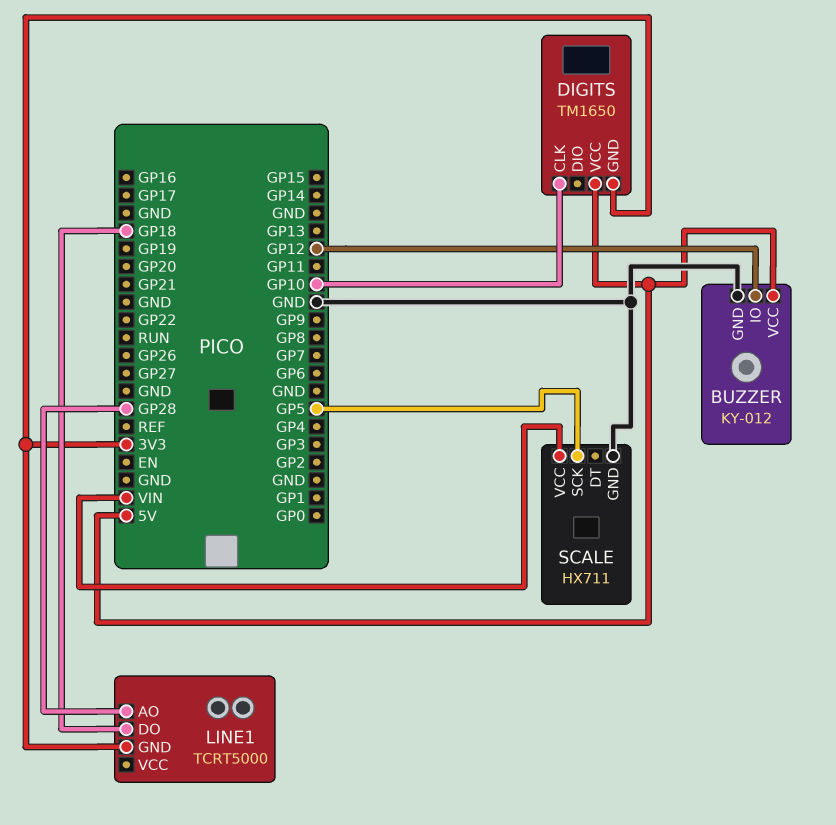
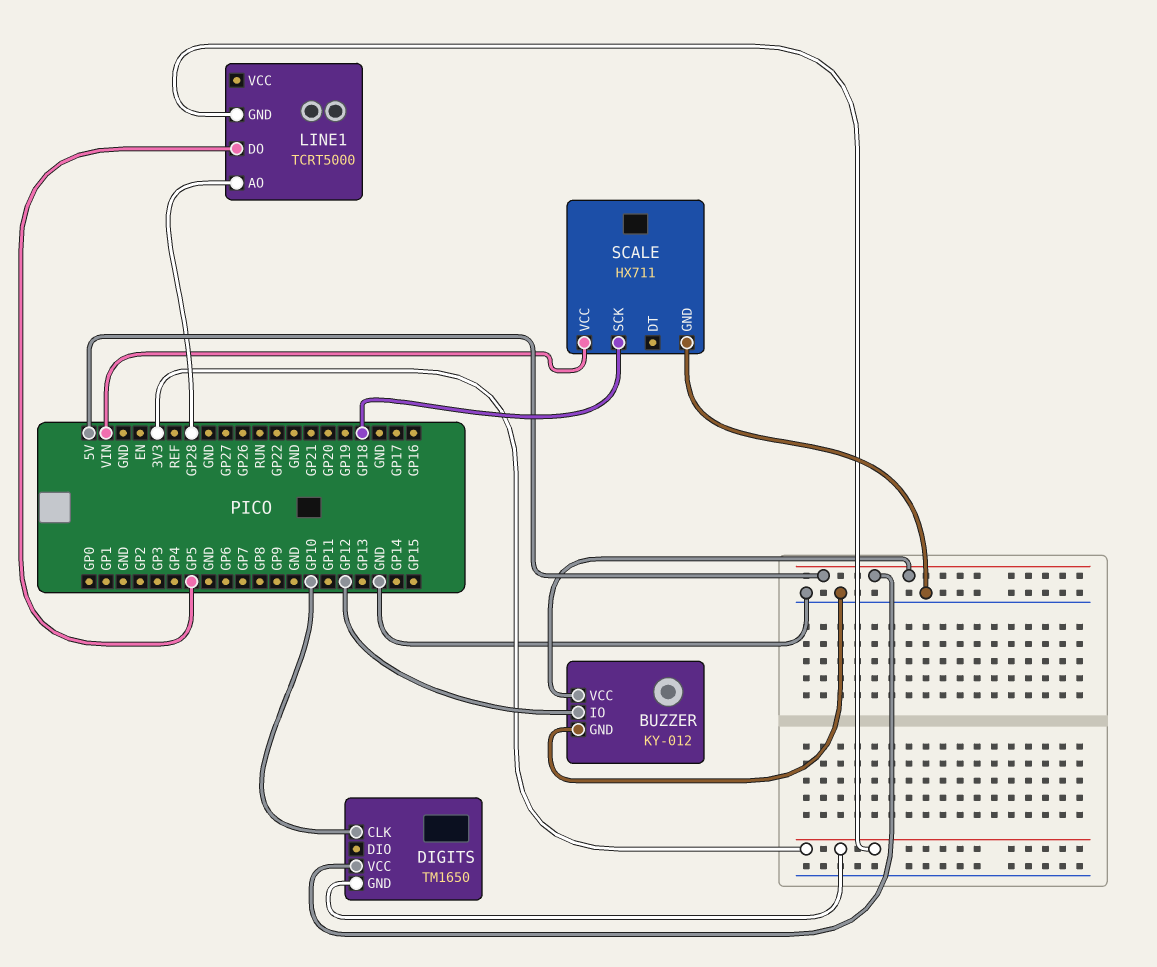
LINE1 pin DO: GP18 -> GP5
SCALE pin SCK: GP5 -> GP18

